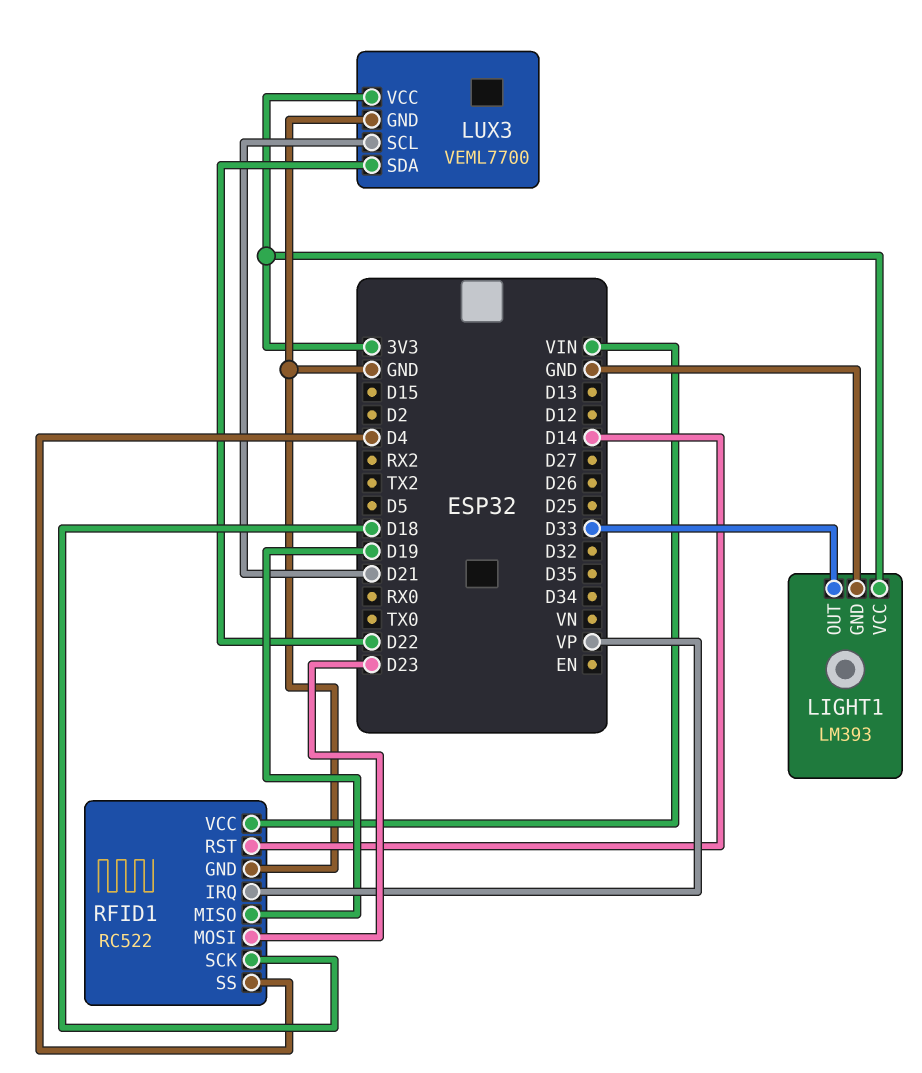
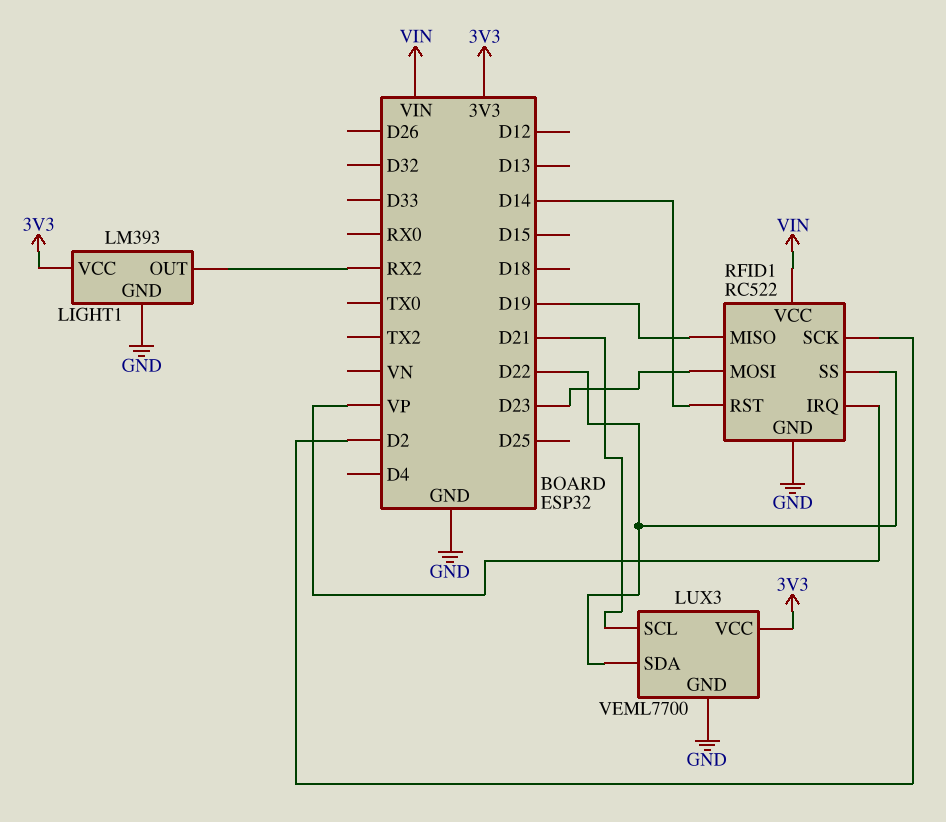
LIGHT1 pin OUT: D33 -> RX2
RFID1 pin SCK: D18 -> D2
RFID1 pin SS: D4 -> D22

